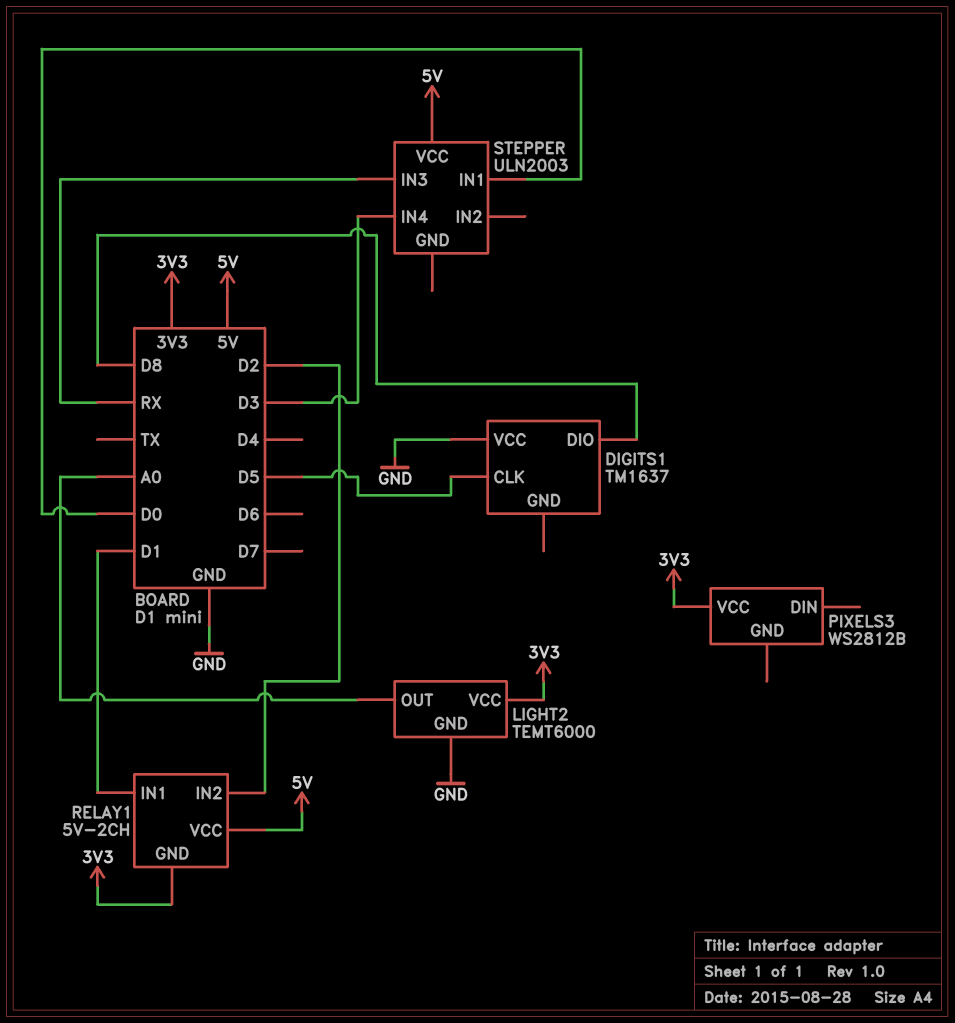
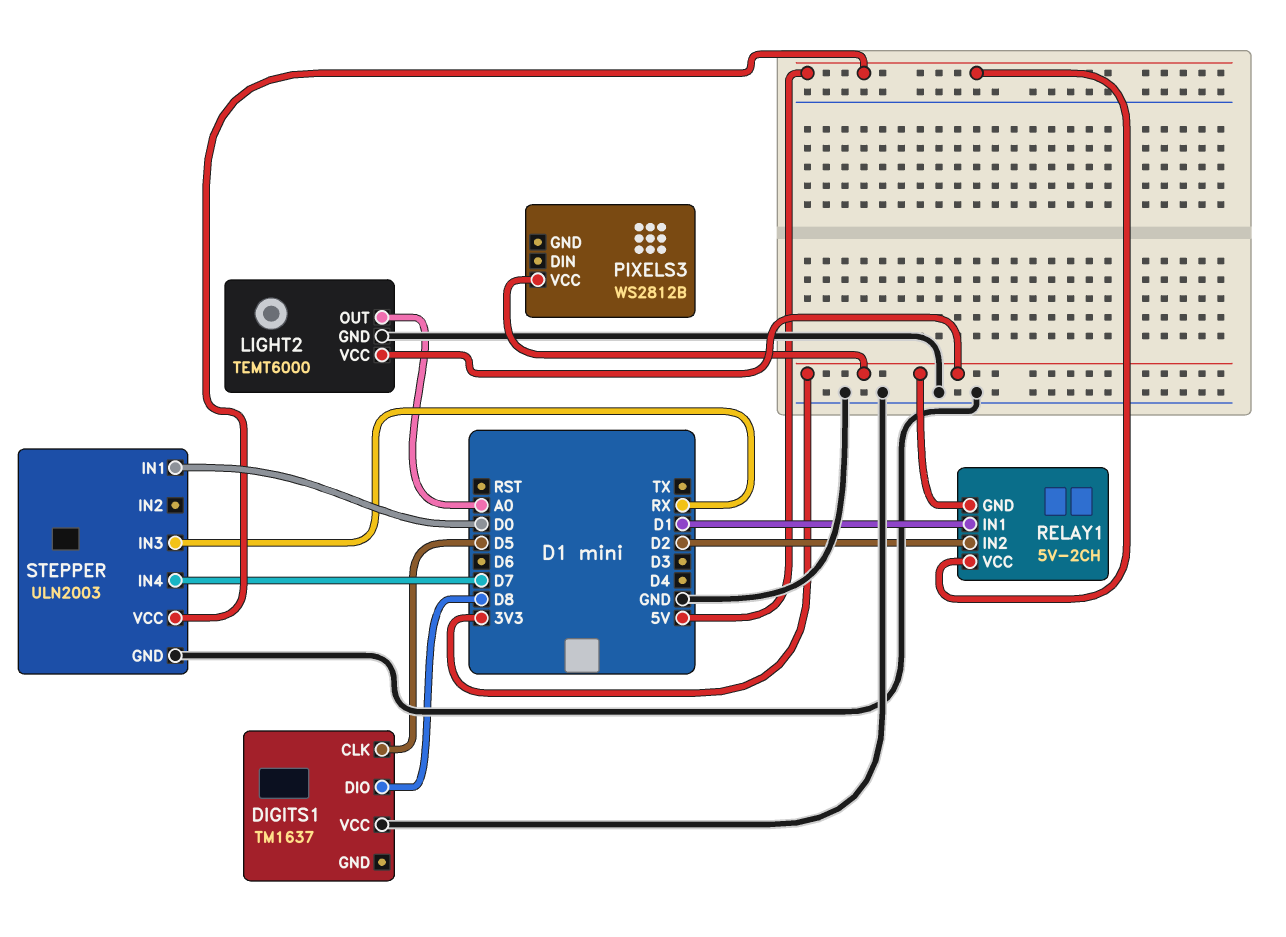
STEPPER pin GND: none -> GND
STEPPER pin IN4: D3 -> D7

